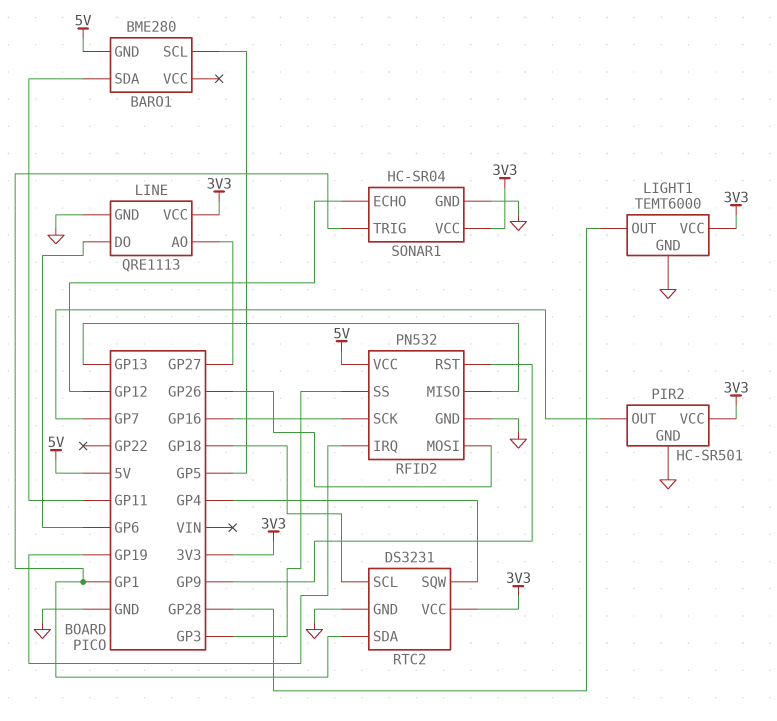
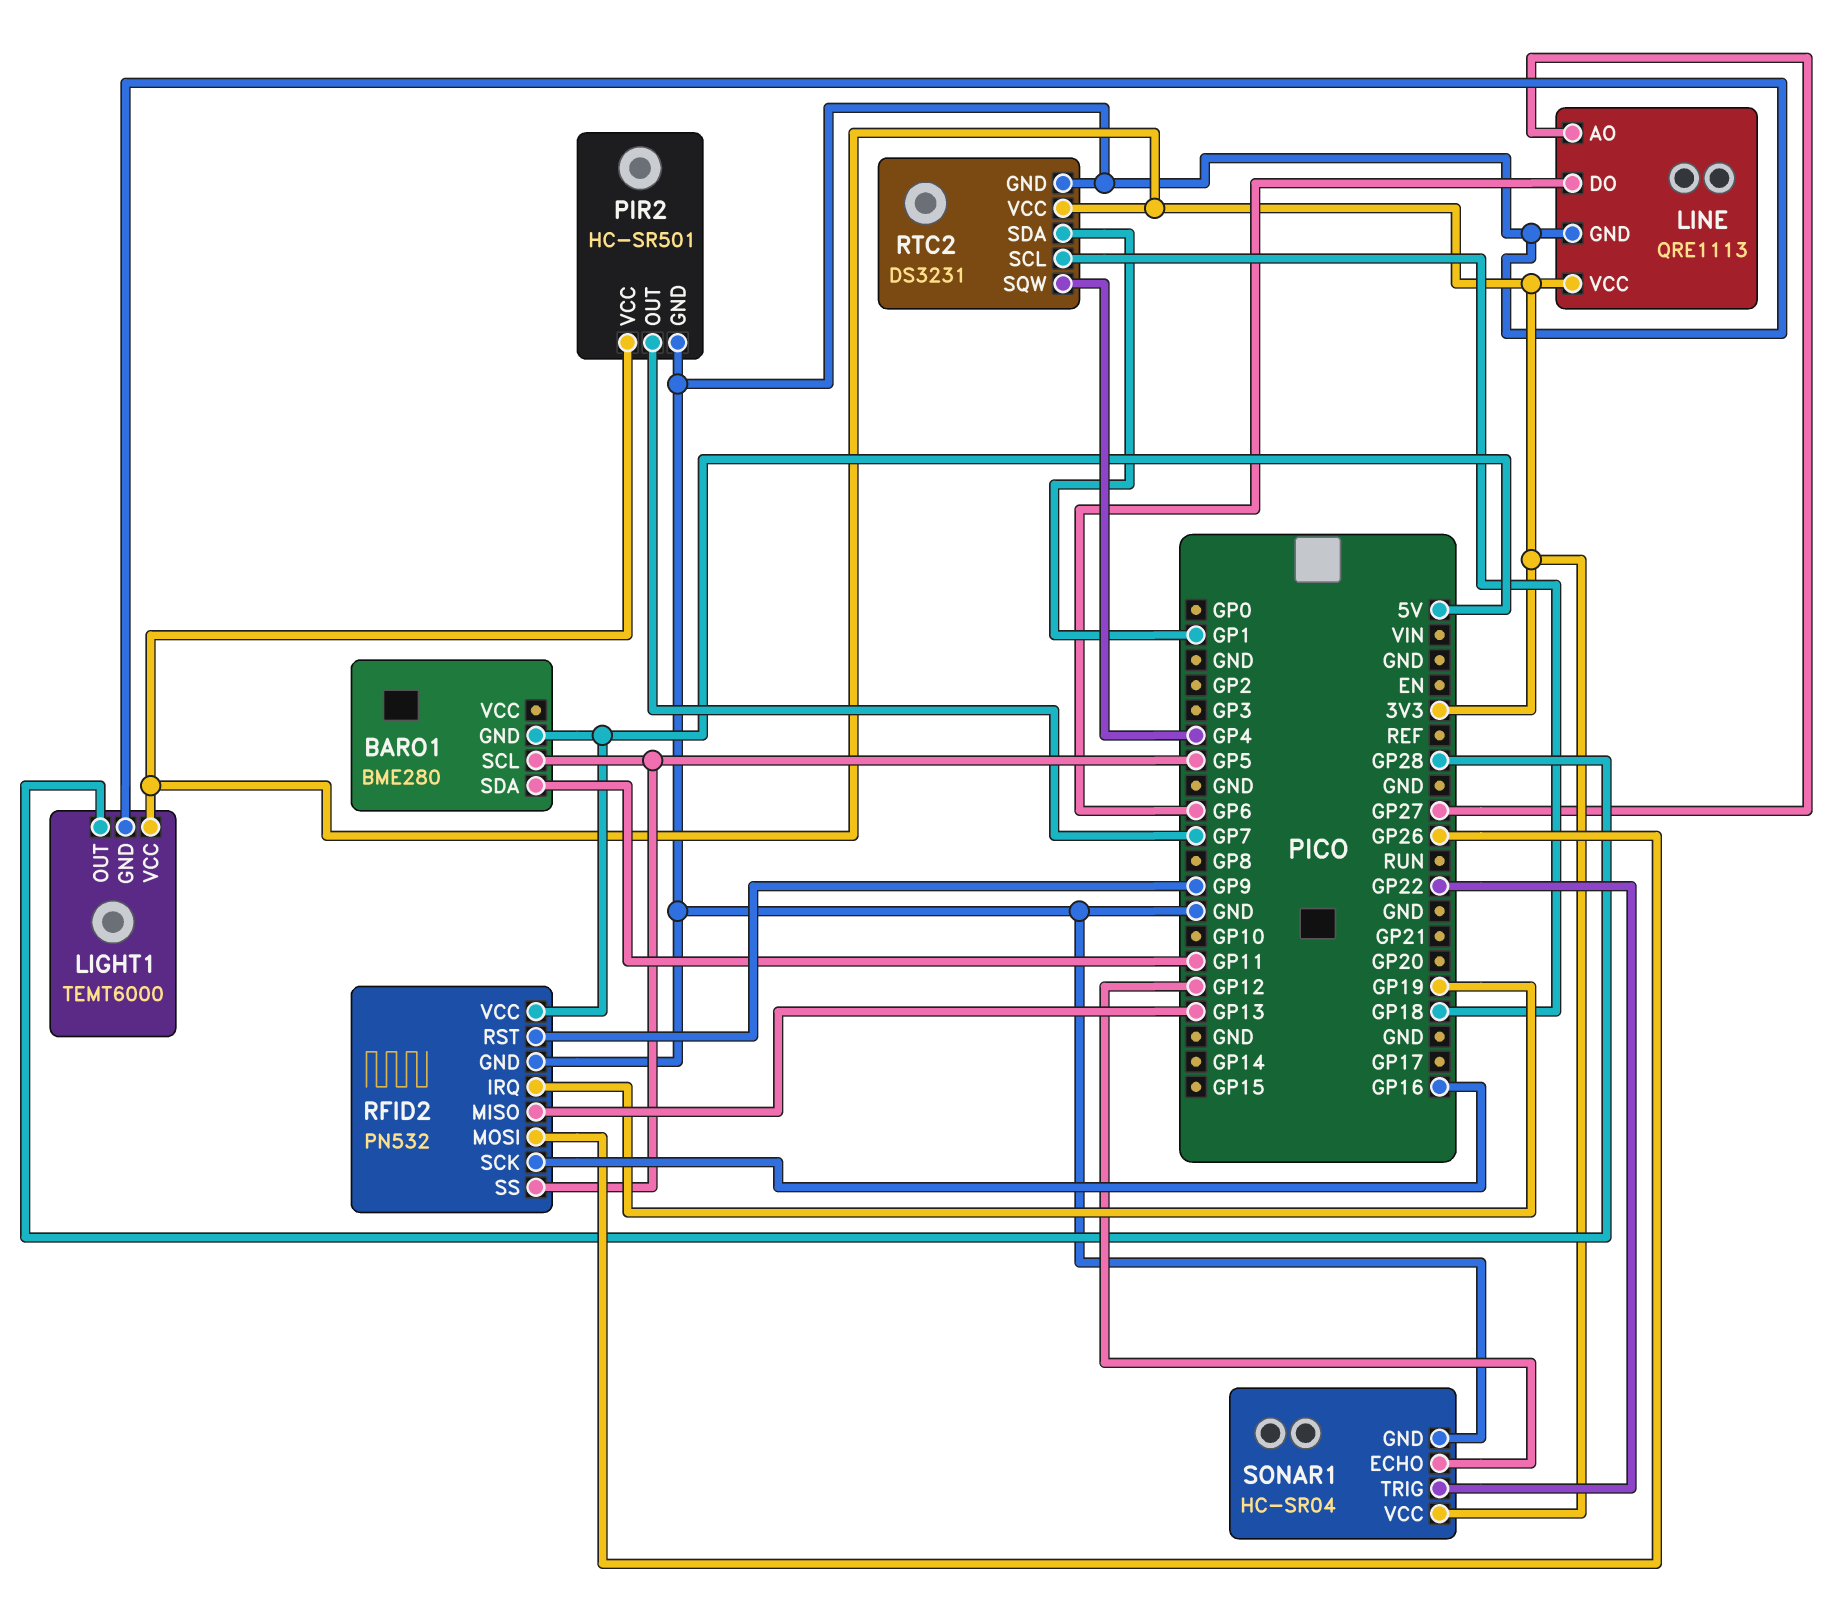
RFID2 pin SS: GP3 -> GP5
SONAR1 pin TRIG: GP1 -> GP22

